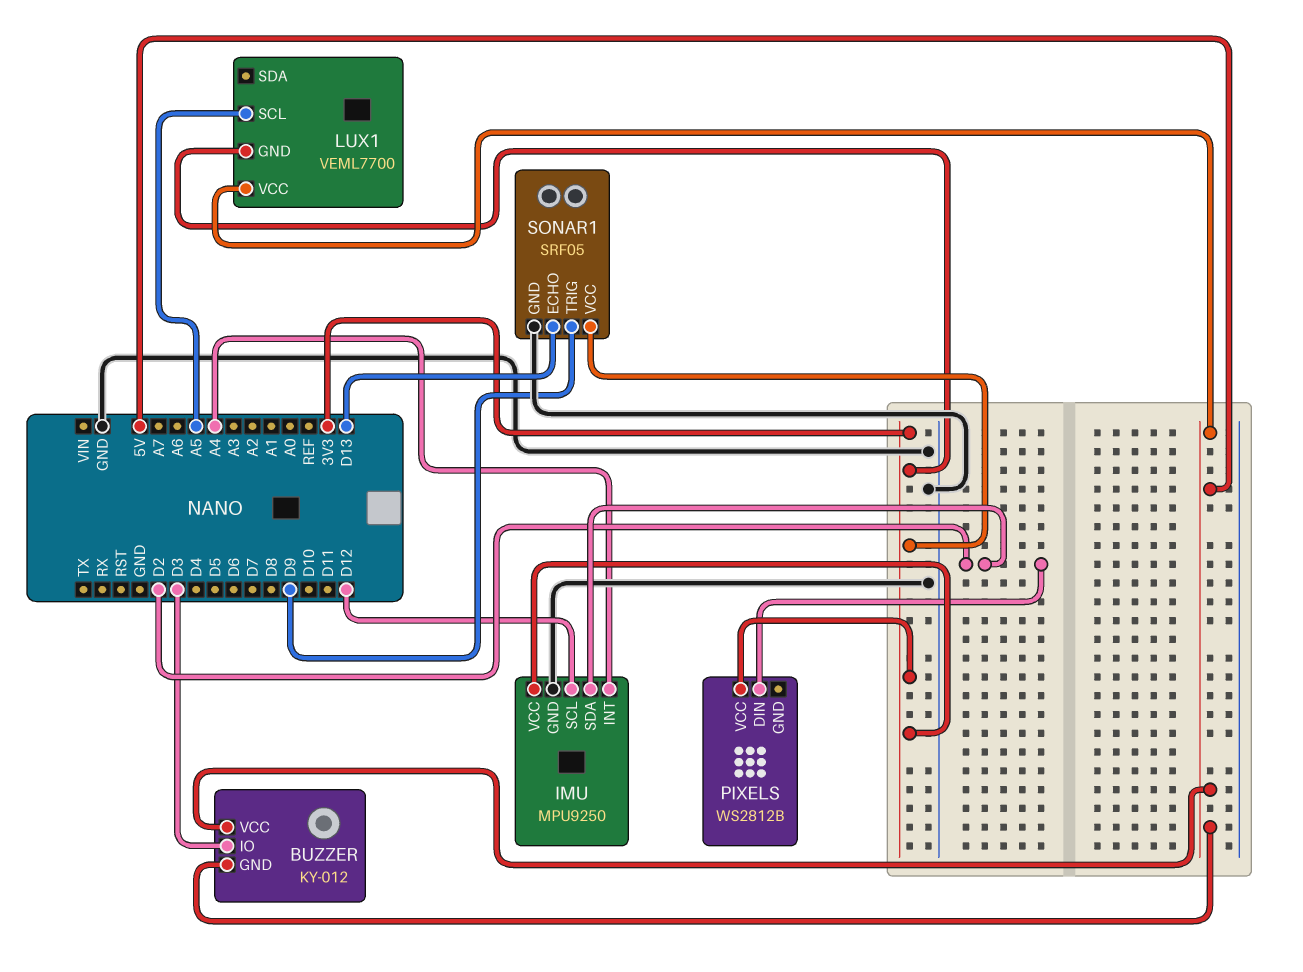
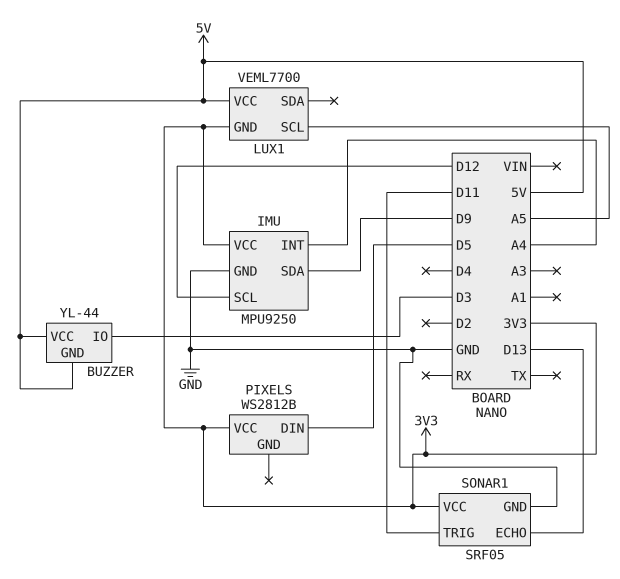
BUZZER: KY-012 -> YL-44
IMU pin SDA: D2 -> D9
PIXELS pin DIN: D2 -> D5
SONAR1 pin TRIG: D9 -> D11

